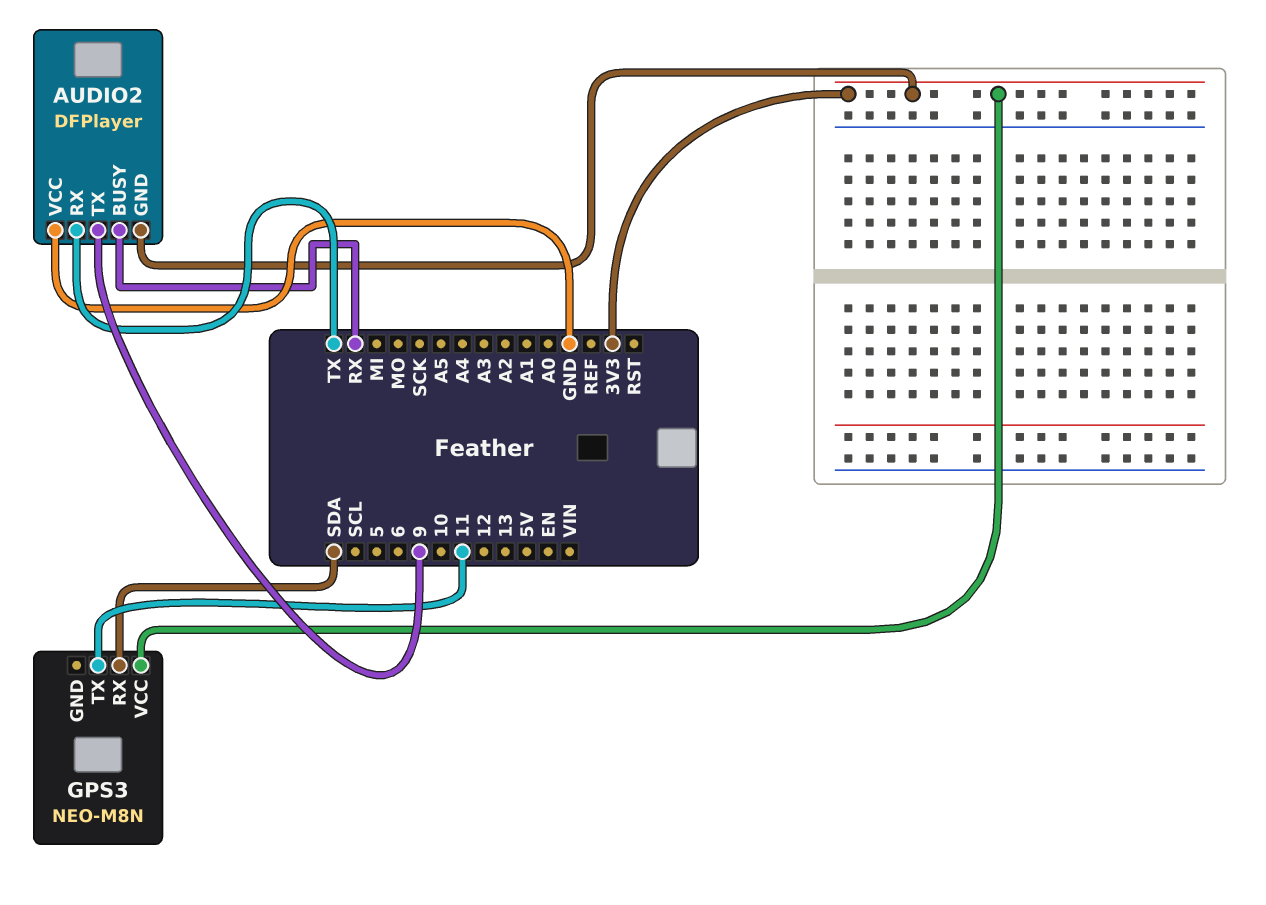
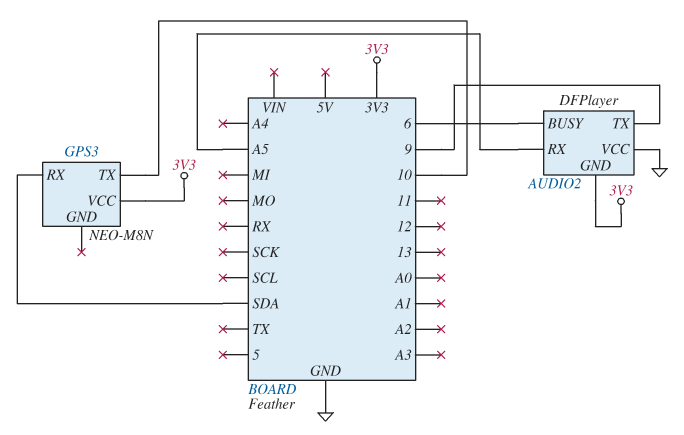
AUDIO2 pin BUSY: RX -> 6
AUDIO2 pin RX: TX -> A5
GPS3 pin TX: 11 -> 10

